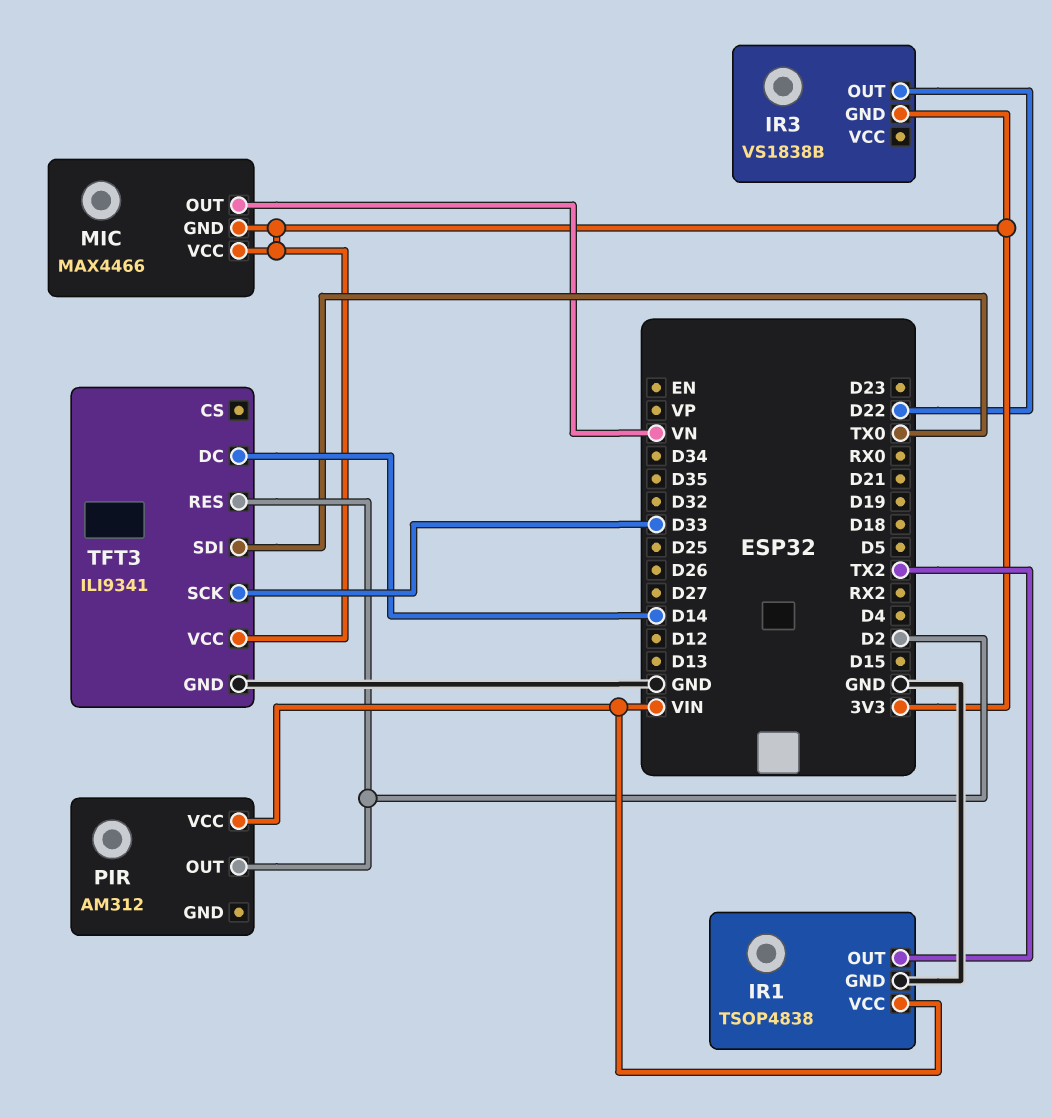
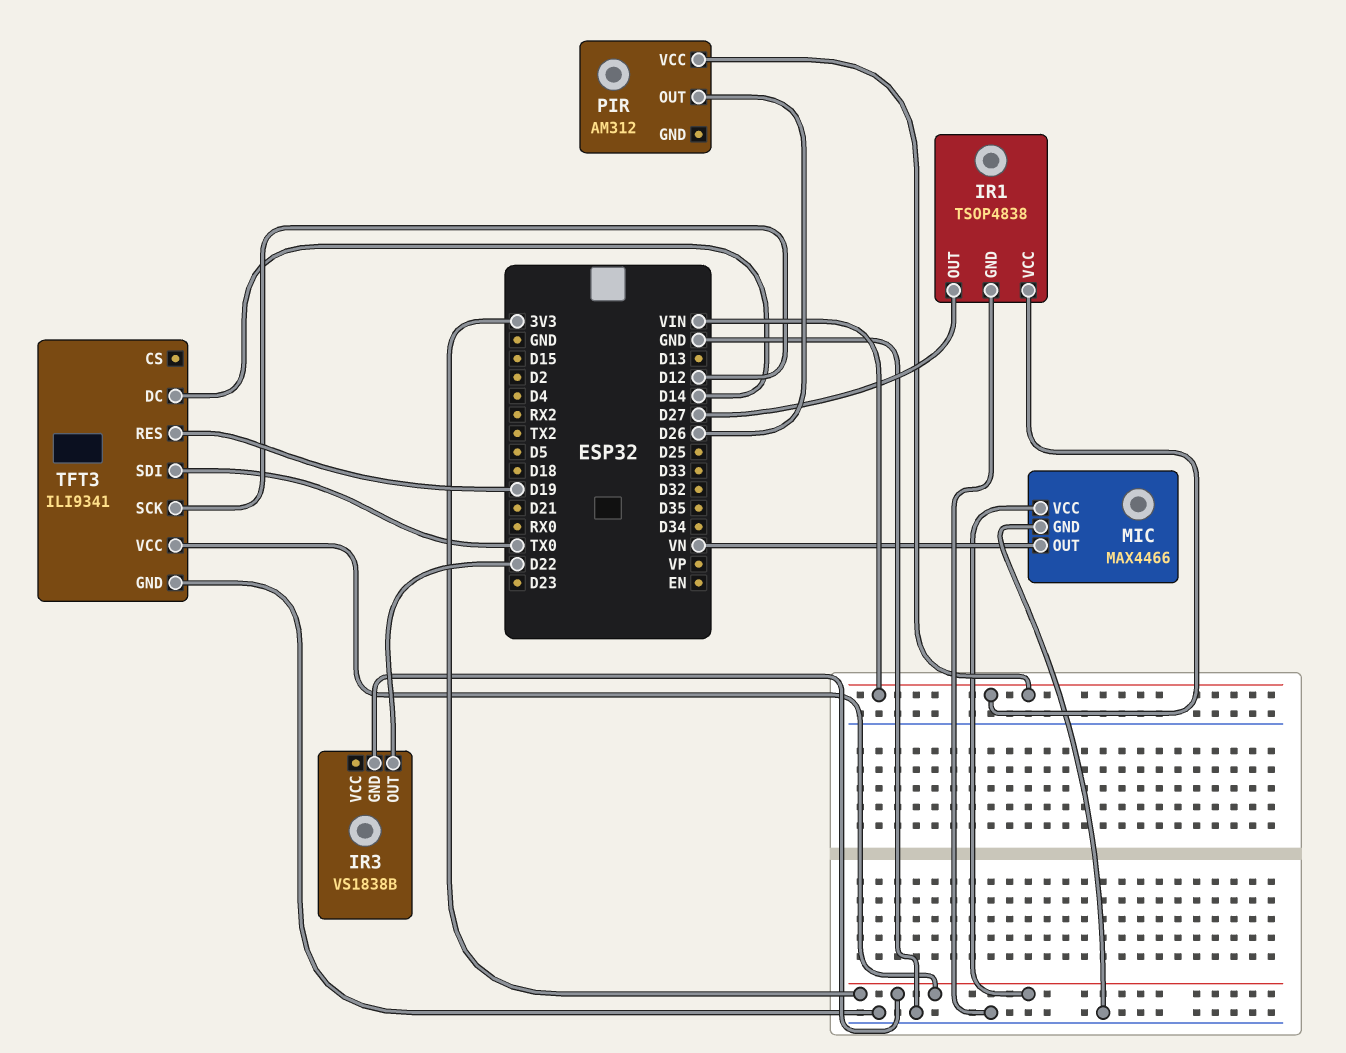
IR1 pin OUT: TX2 -> D27
MIC pin GND: 3V3 -> GND
PIR pin OUT: D2 -> D26
TFT3 pin RES: D2 -> D19
TFT3 pin SCK: D33 -> D12

